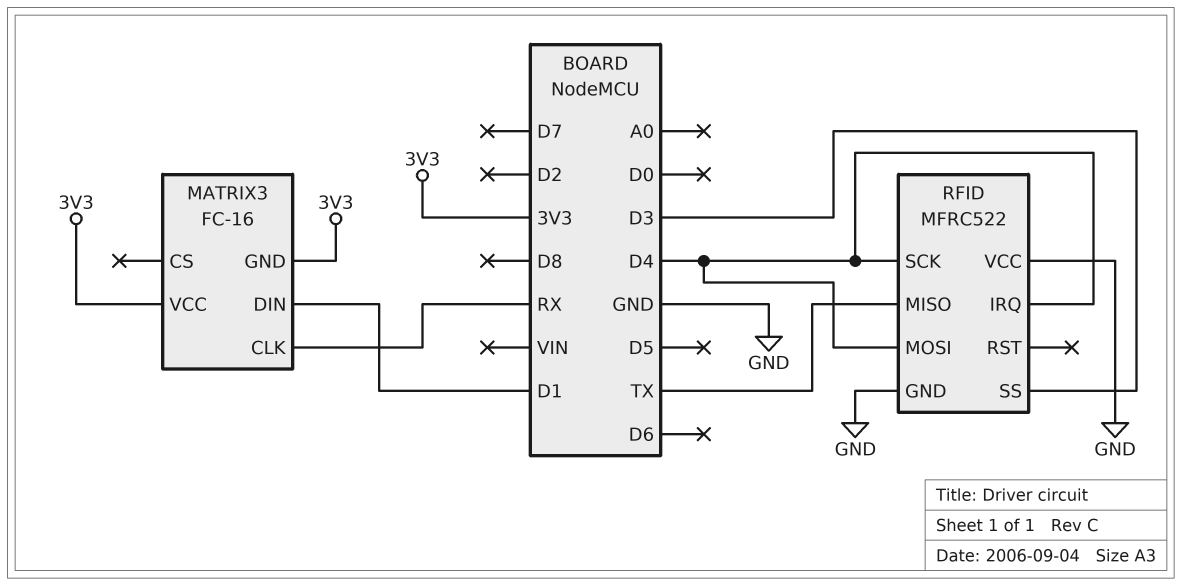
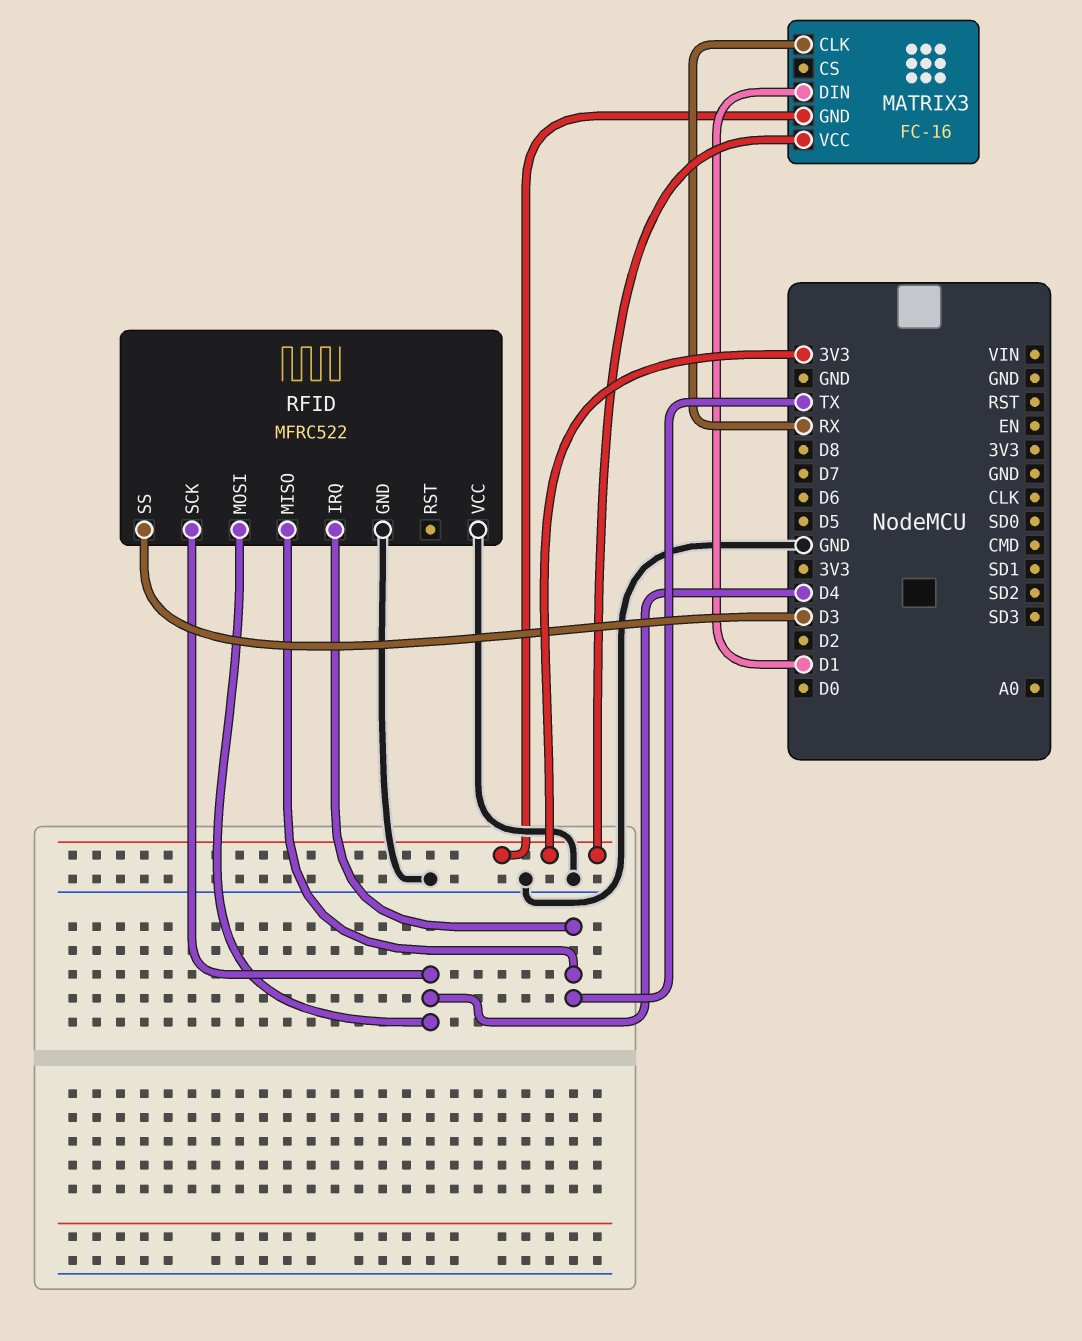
RFID pin IRQ: D4 -> TX

